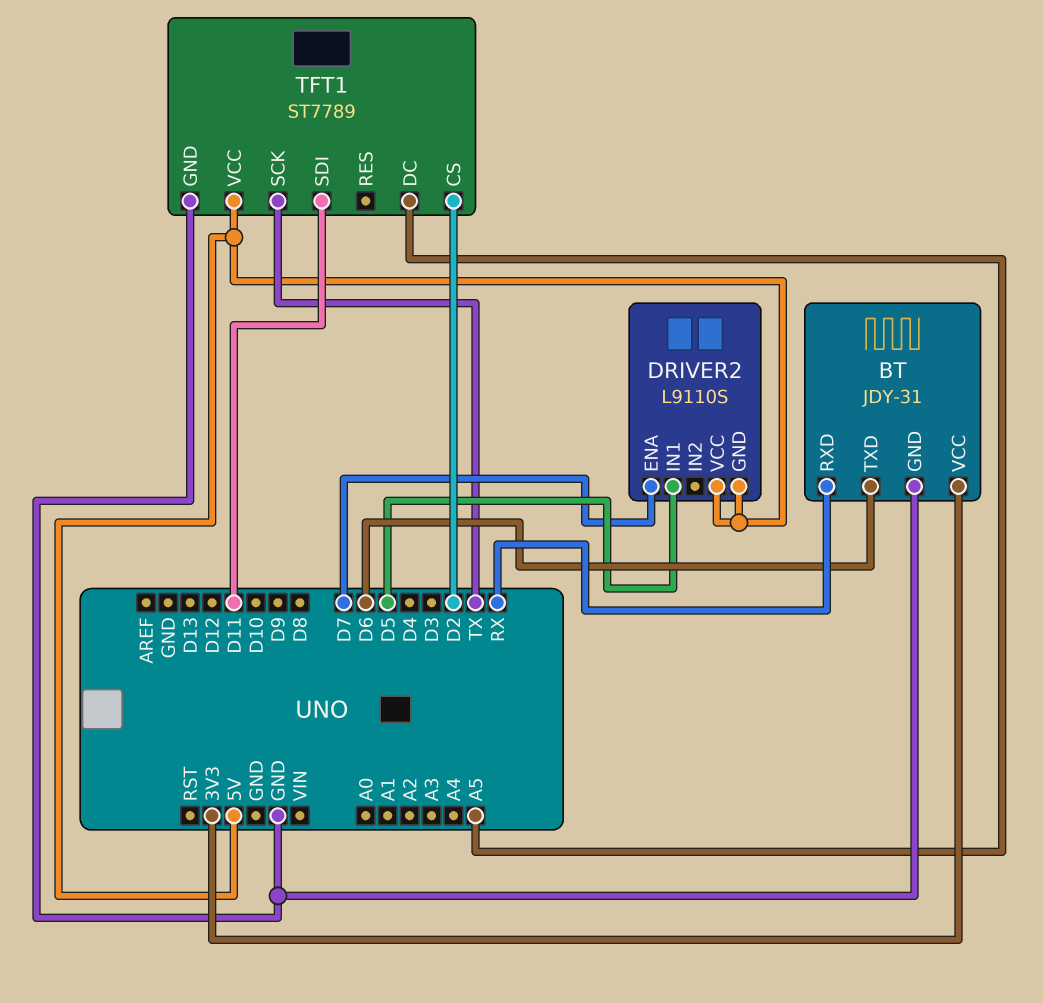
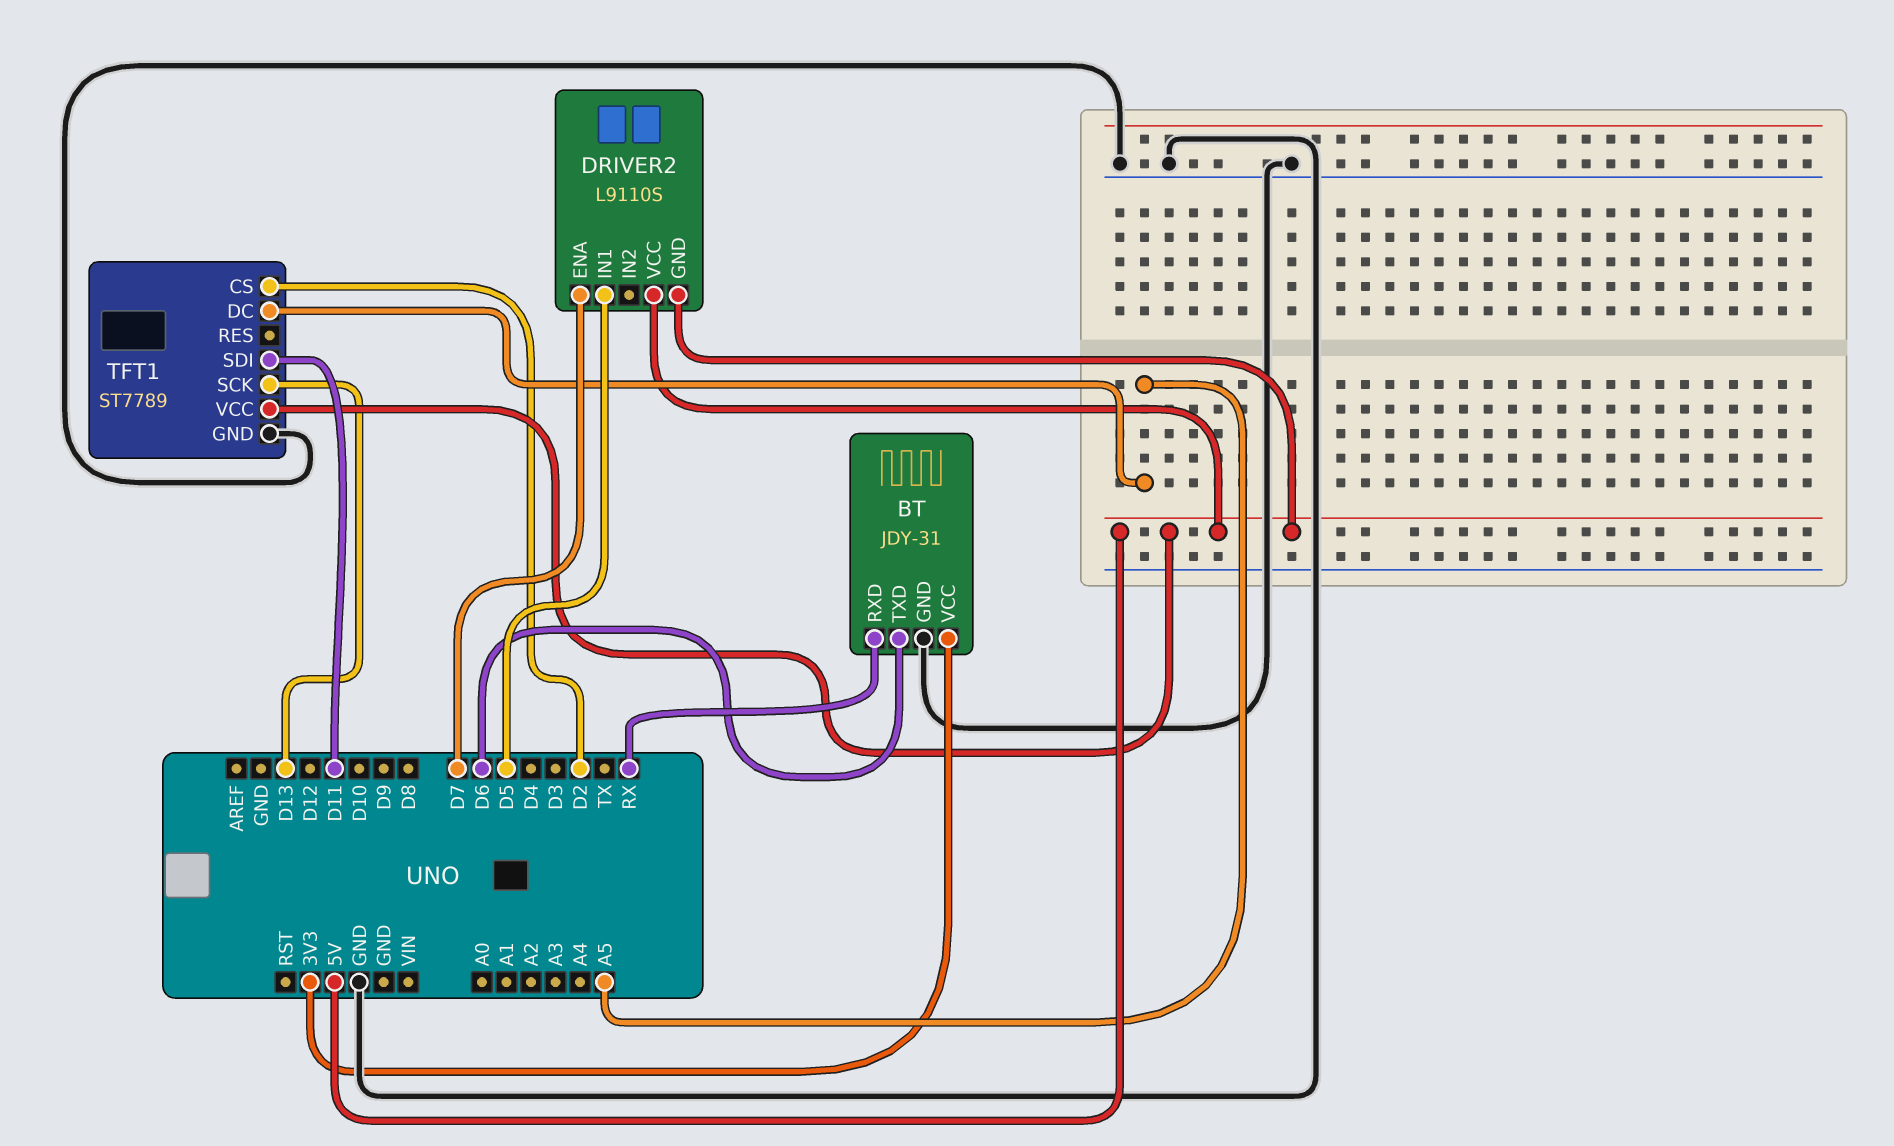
TFT1 pin SCK: TX -> D13

